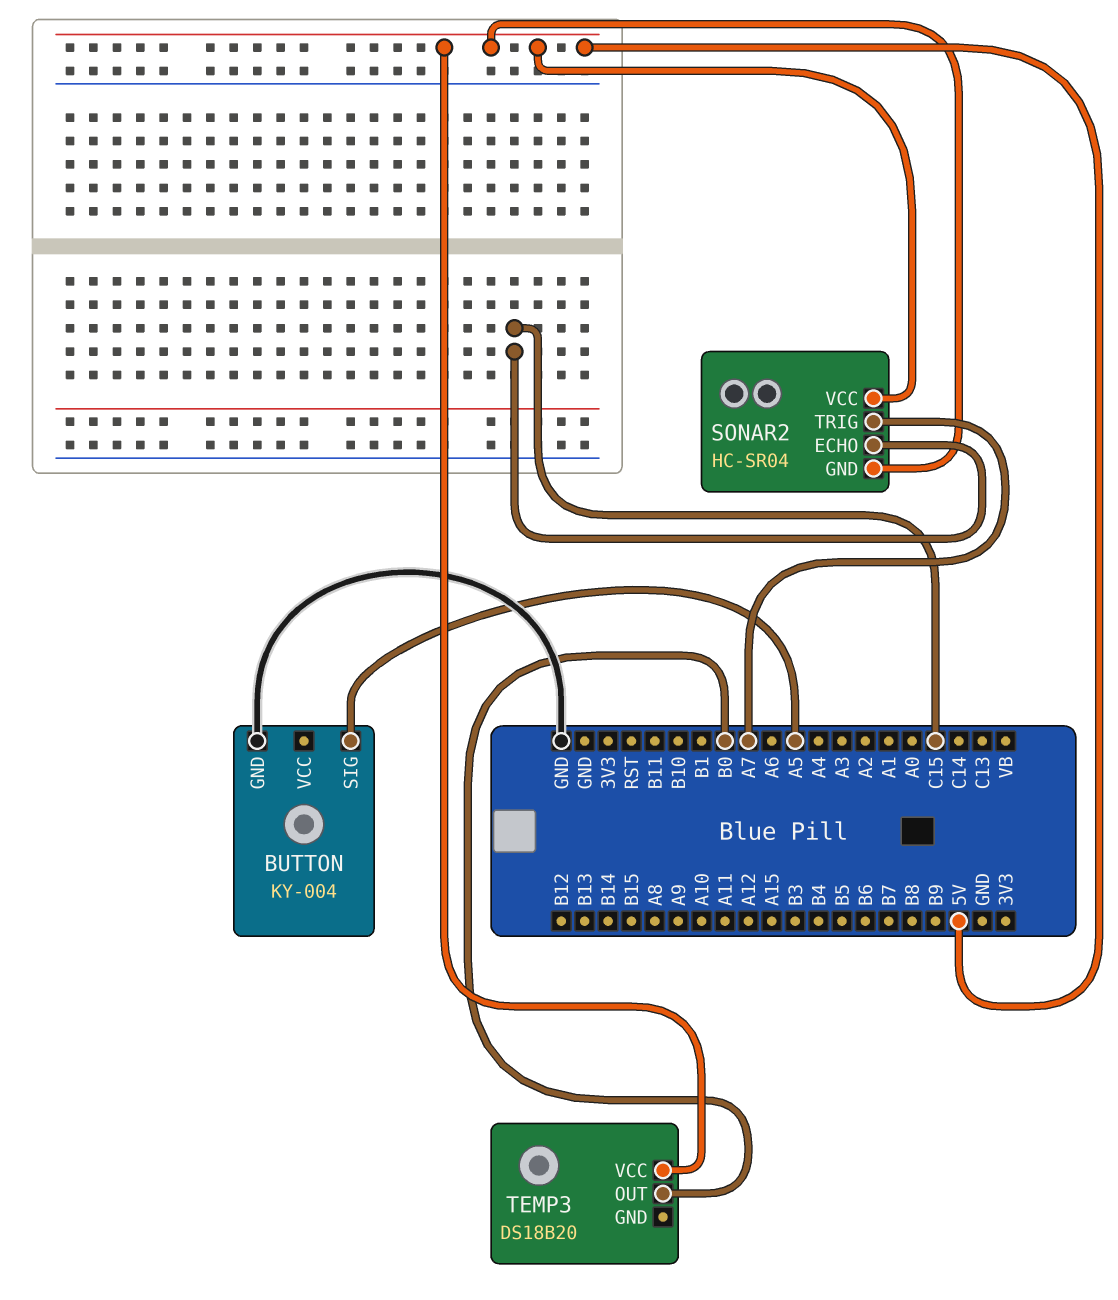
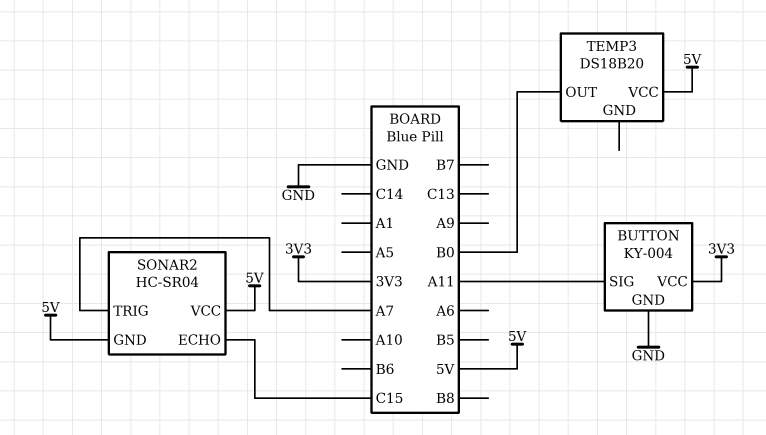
BUTTON pin SIG: A5 -> A11
BUTTON pin VCC: none -> 3V3

